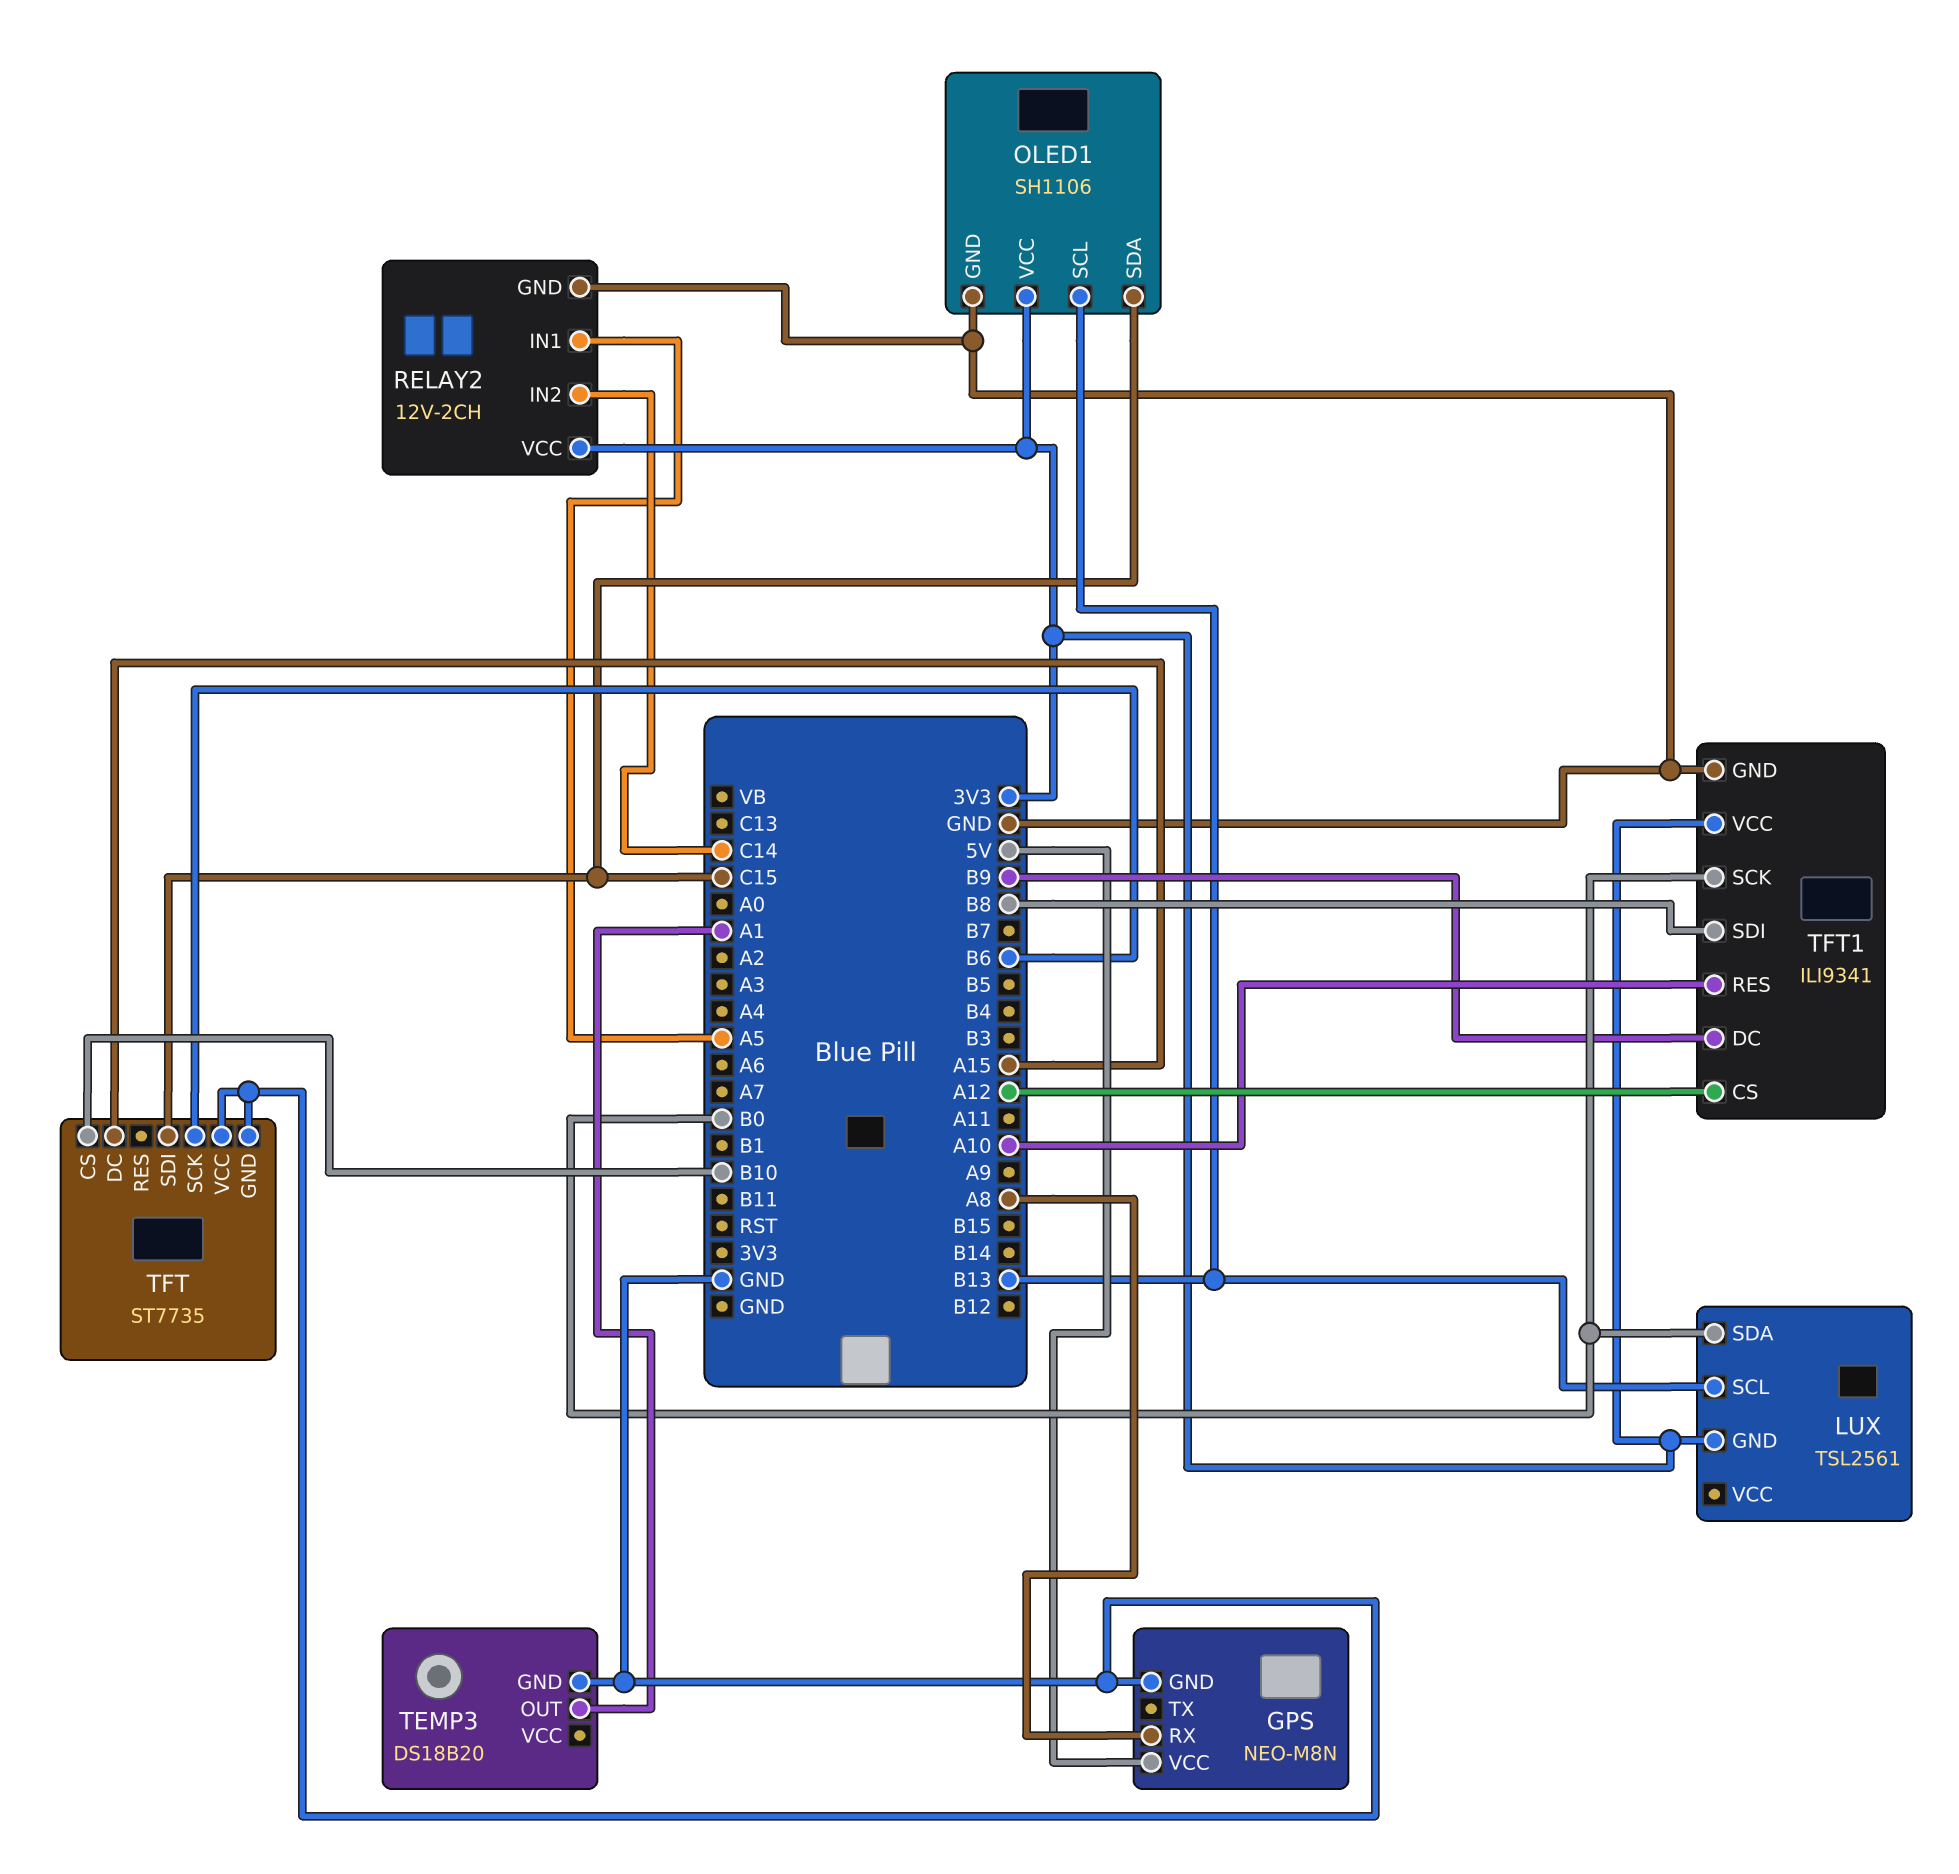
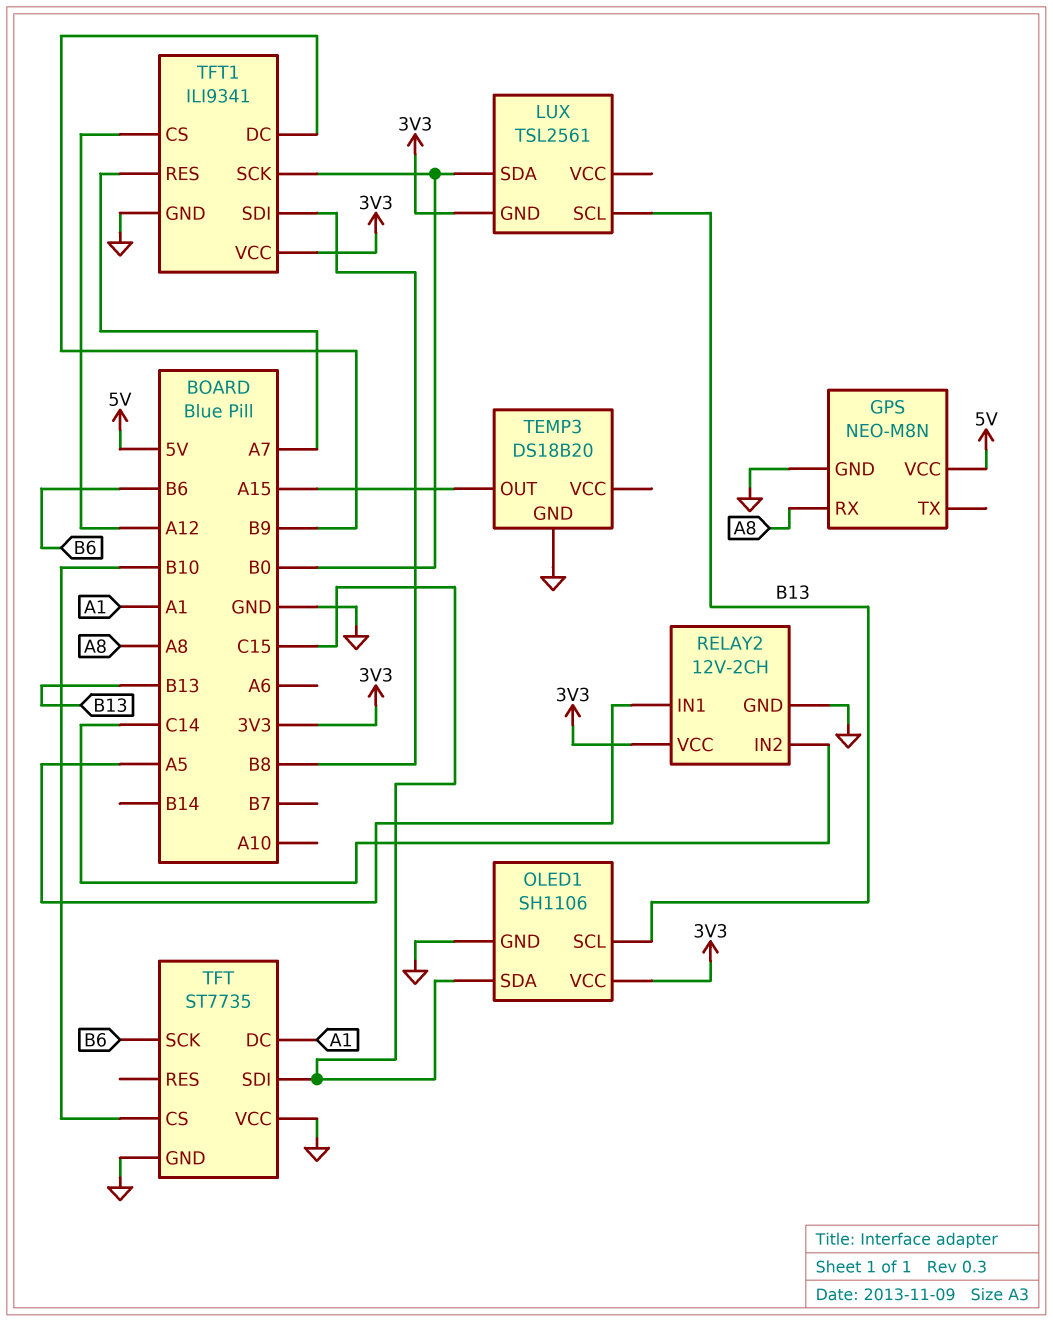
TEMP3 pin OUT: A1 -> A15
TFT pin DC: A15 -> A1
TFT1 pin RES: A10 -> A7

